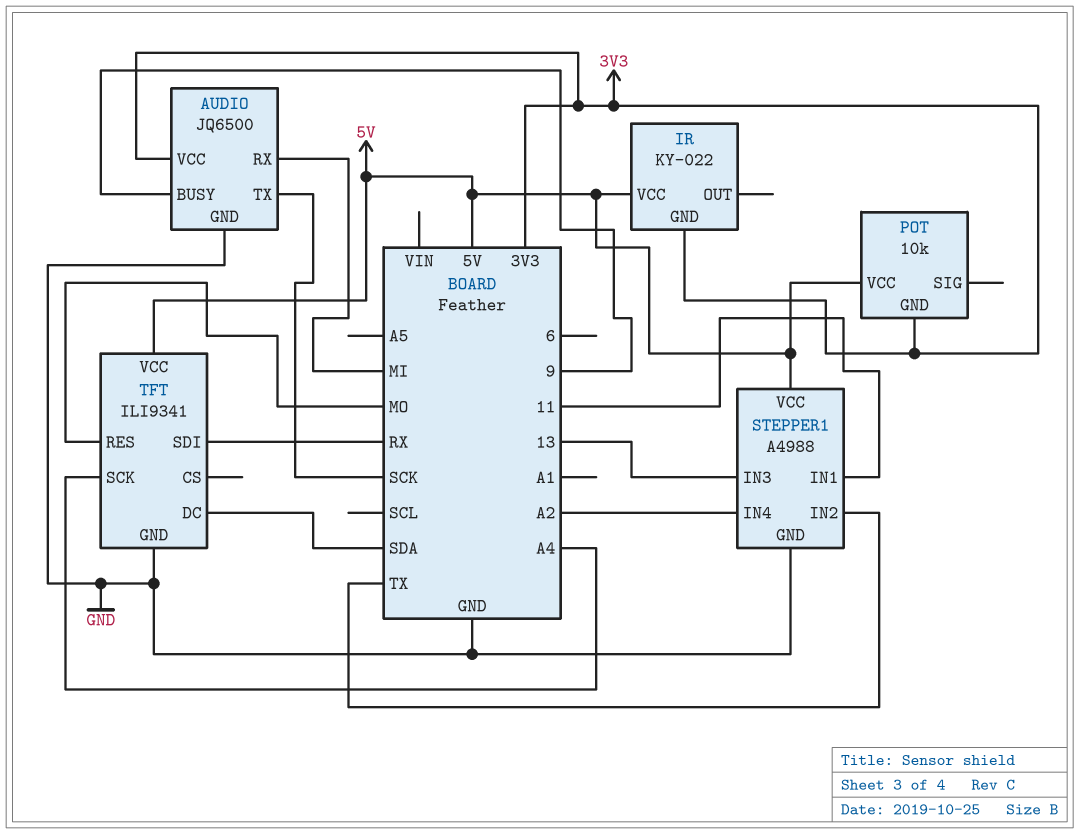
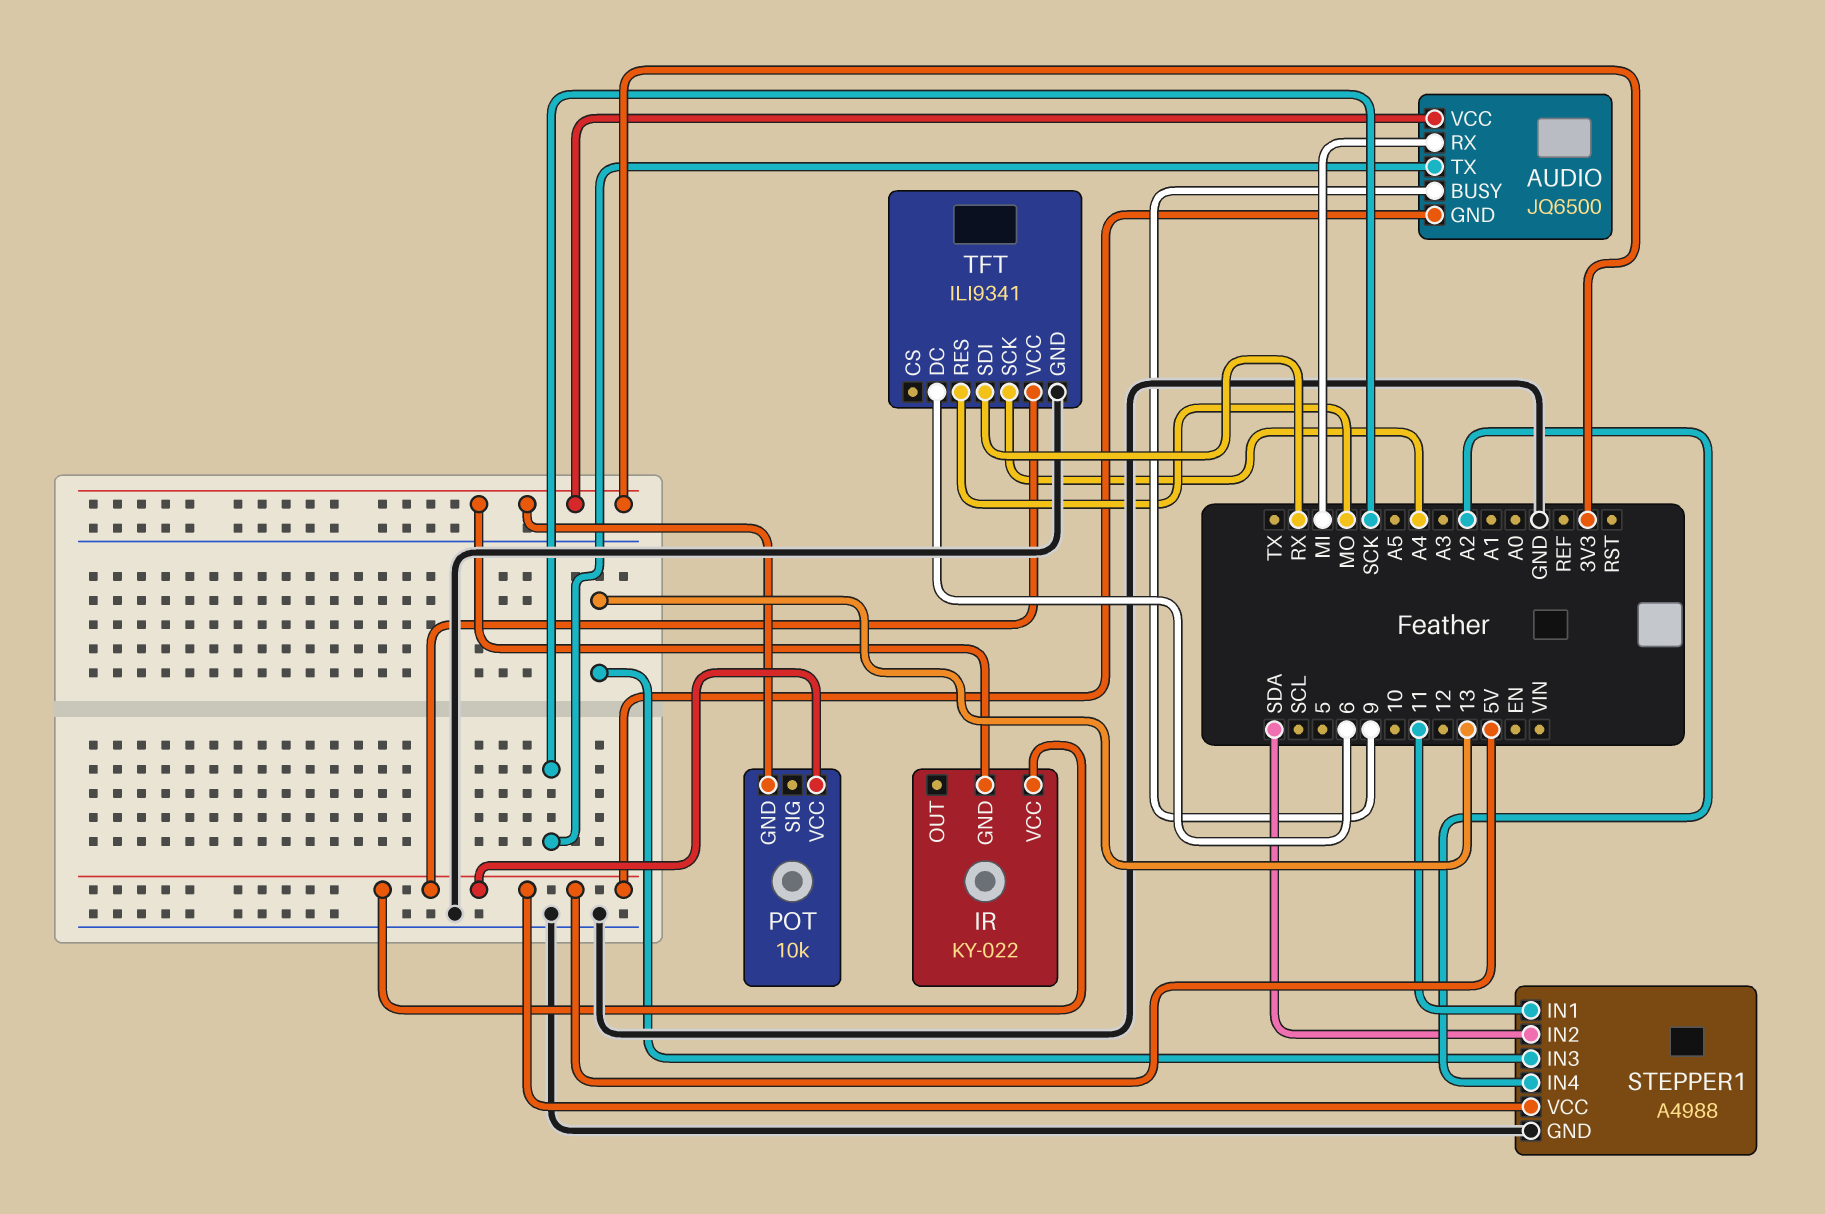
AUDIO pin GND: GND -> 5V
STEPPER1 pin IN2: TX -> SDA
TFT pin DC: SDA -> 6

